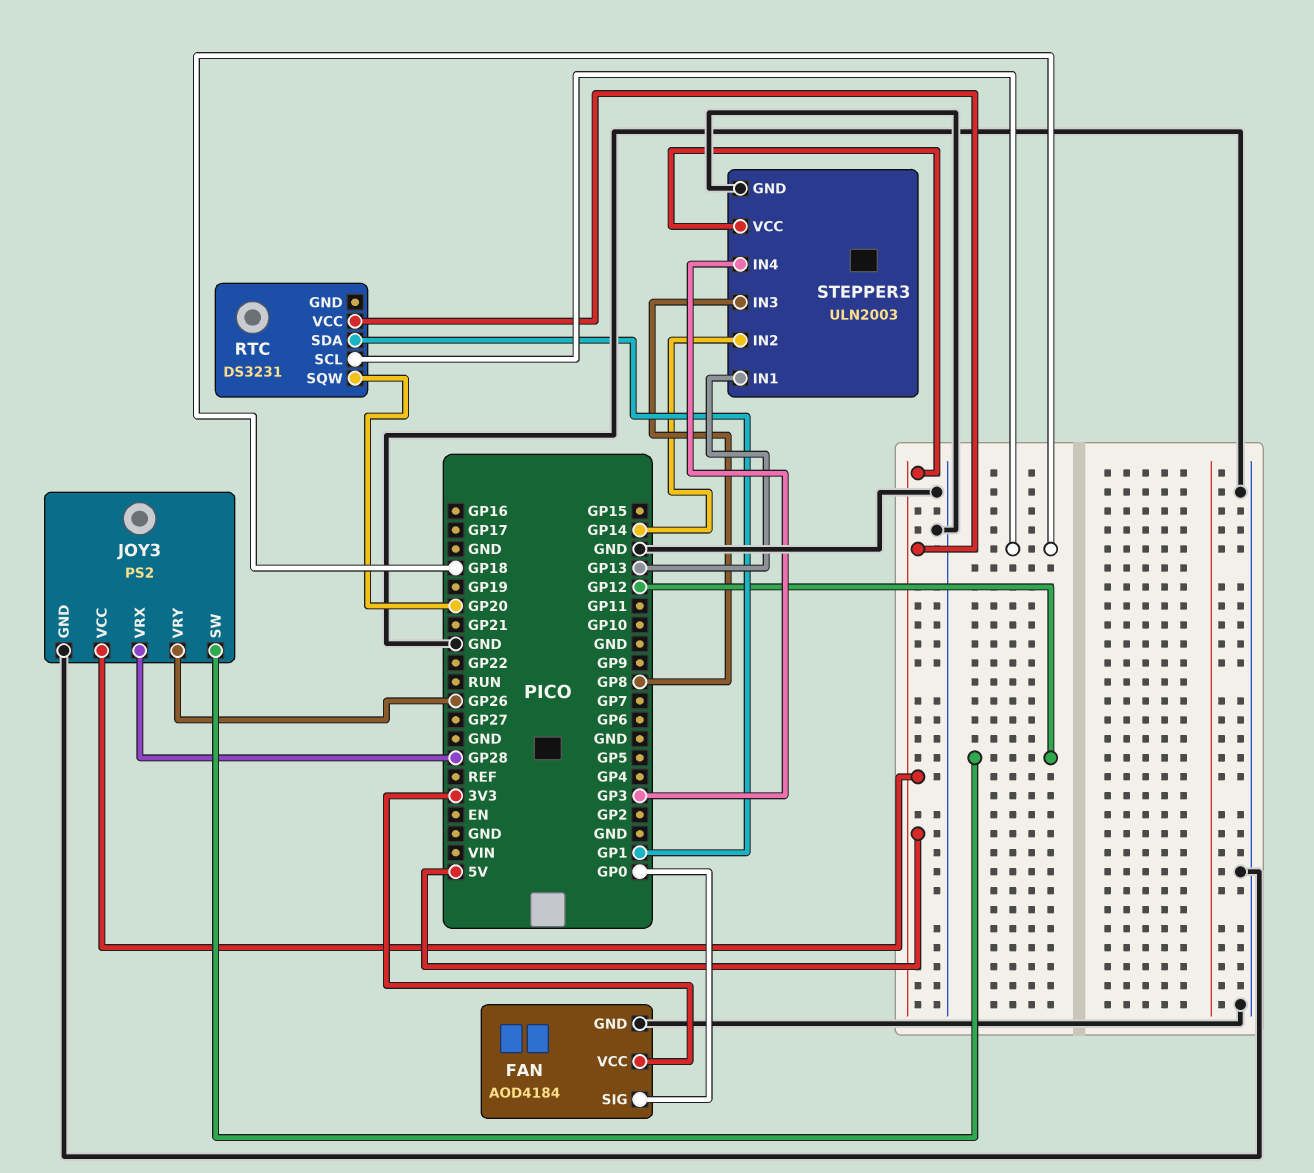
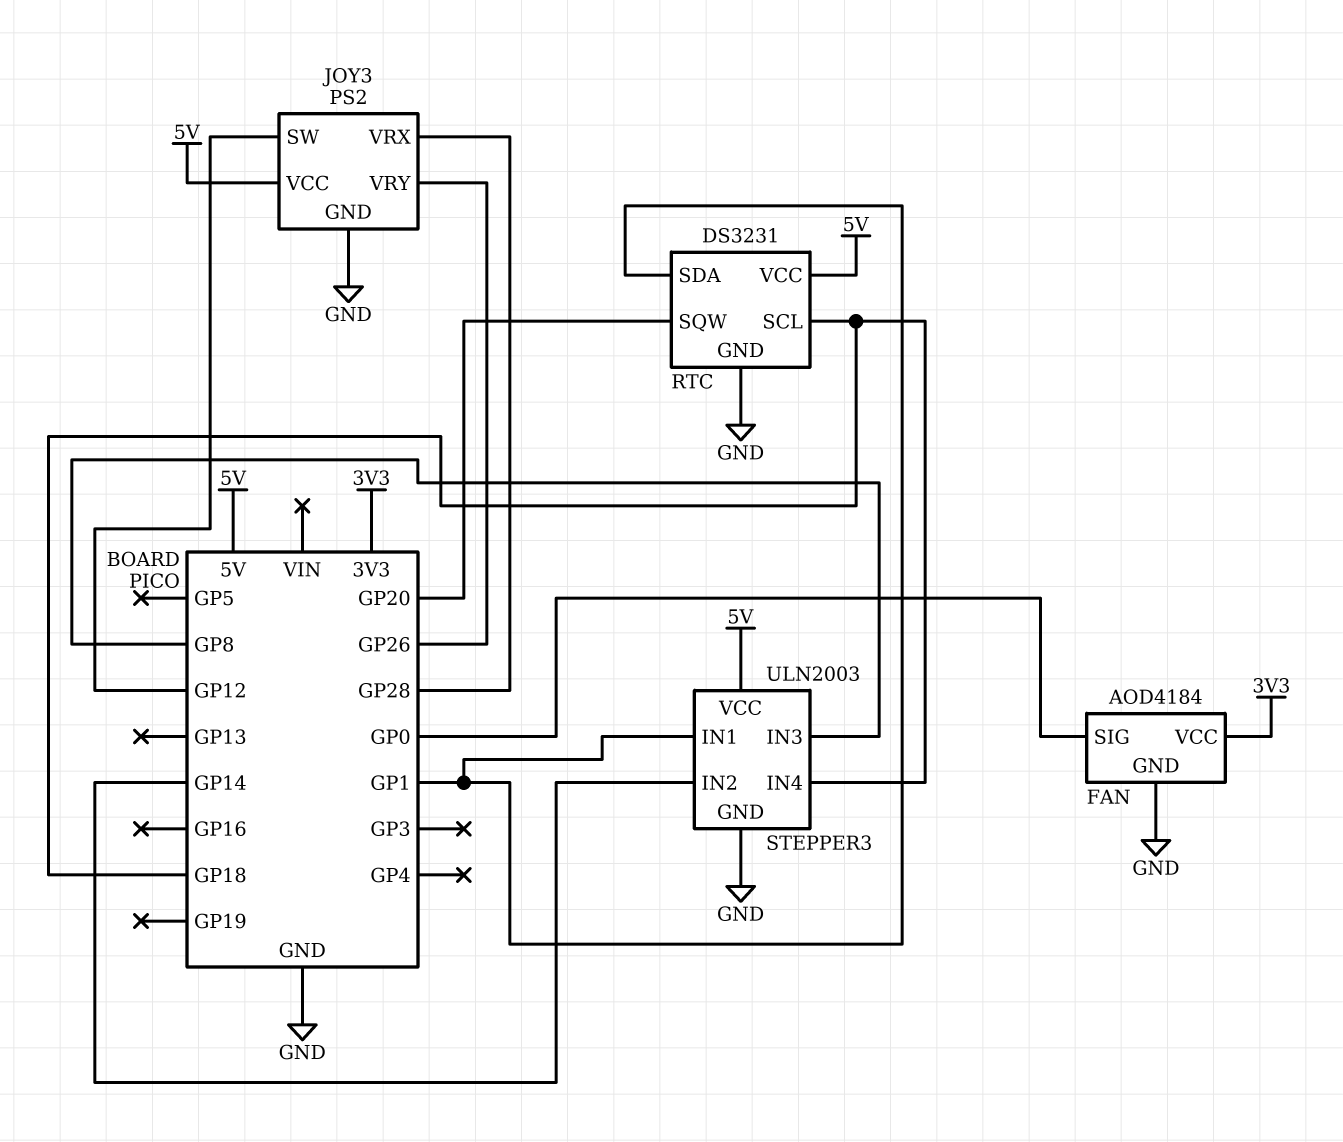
RTC pin GND: none -> GND
STEPPER3 pin IN1: GP13 -> GP1
STEPPER3 pin IN4: GP3 -> GP18

